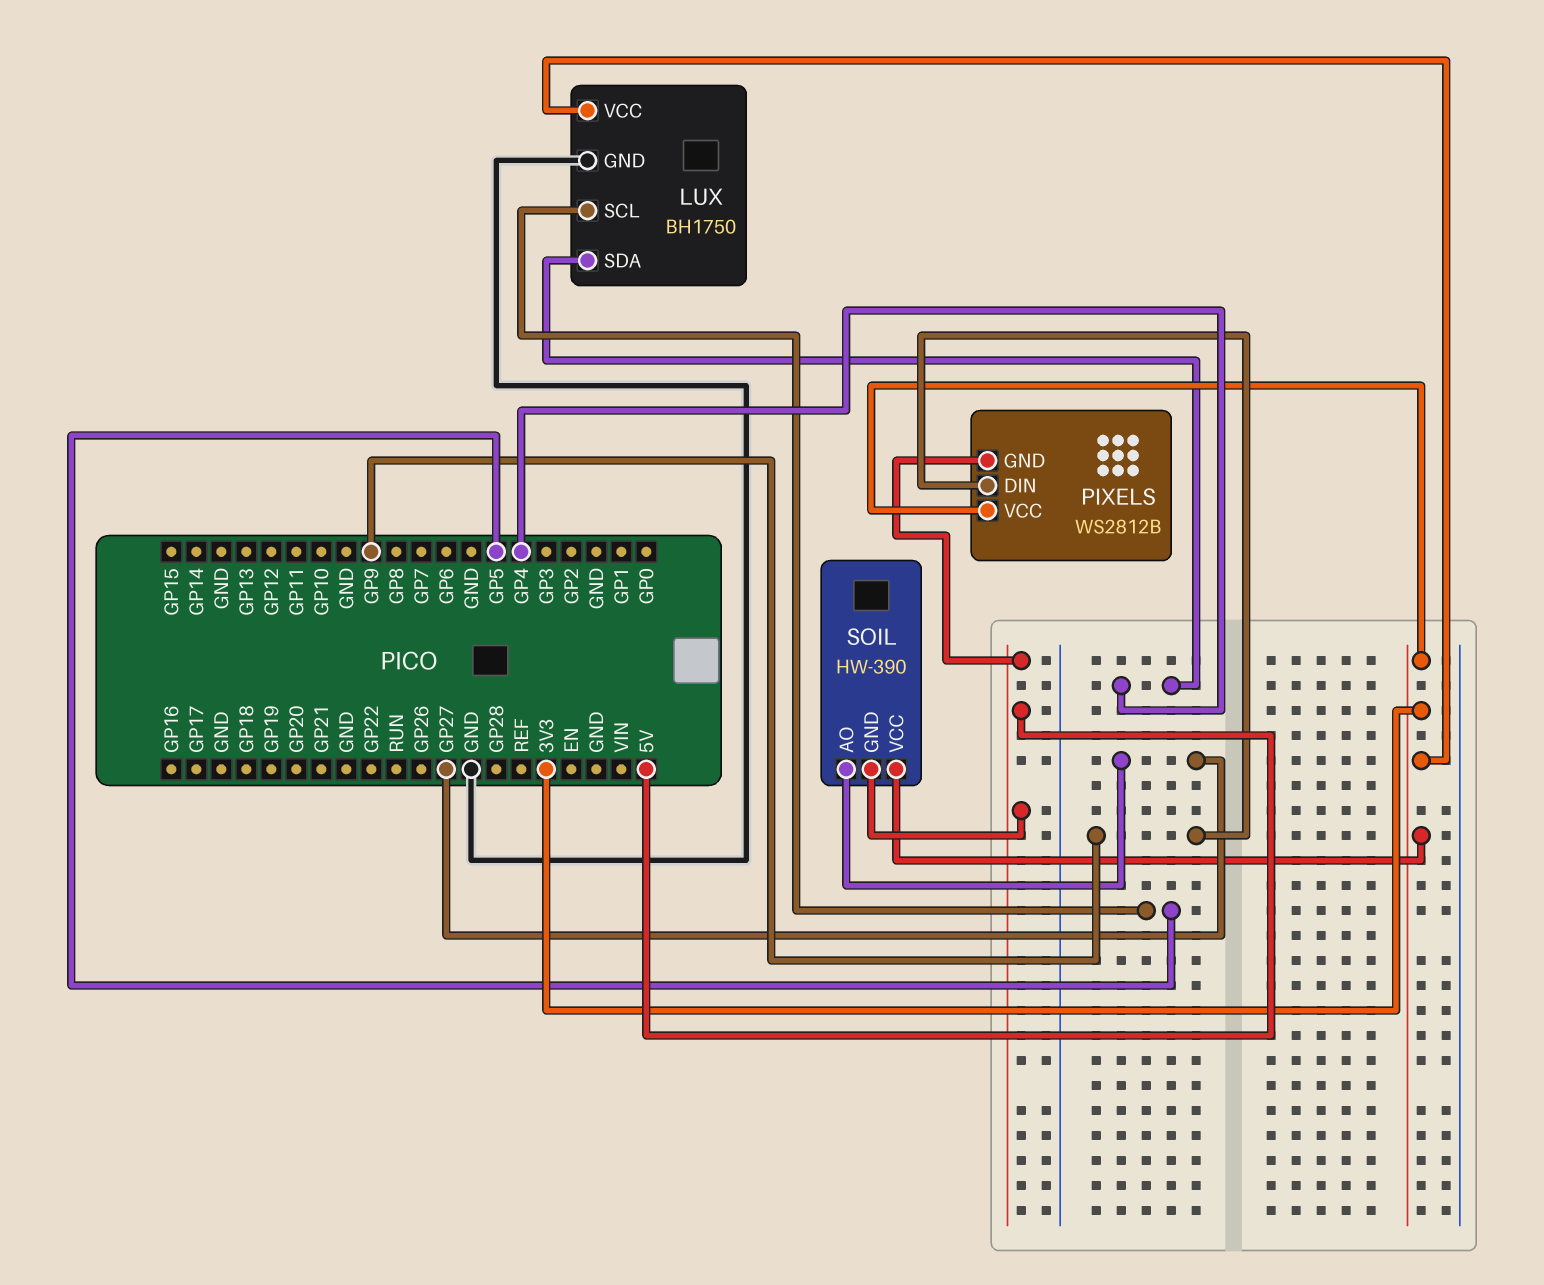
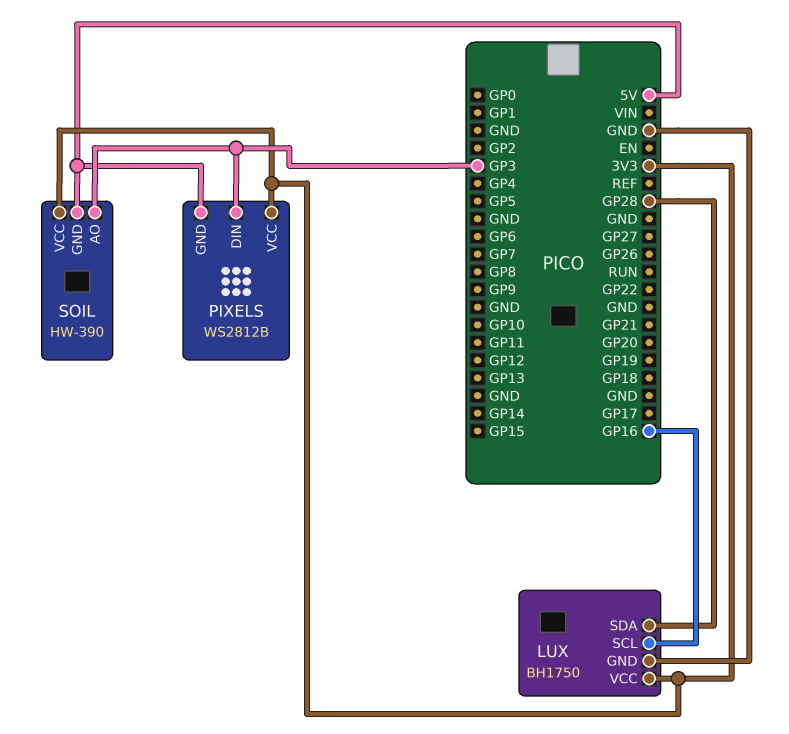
LUX pin SCL: GP5 -> GP16
LUX pin SDA: GP4 -> GP28
PIXELS pin DIN: GP9 -> GP3
SOIL pin AO: GP27 -> GP3

